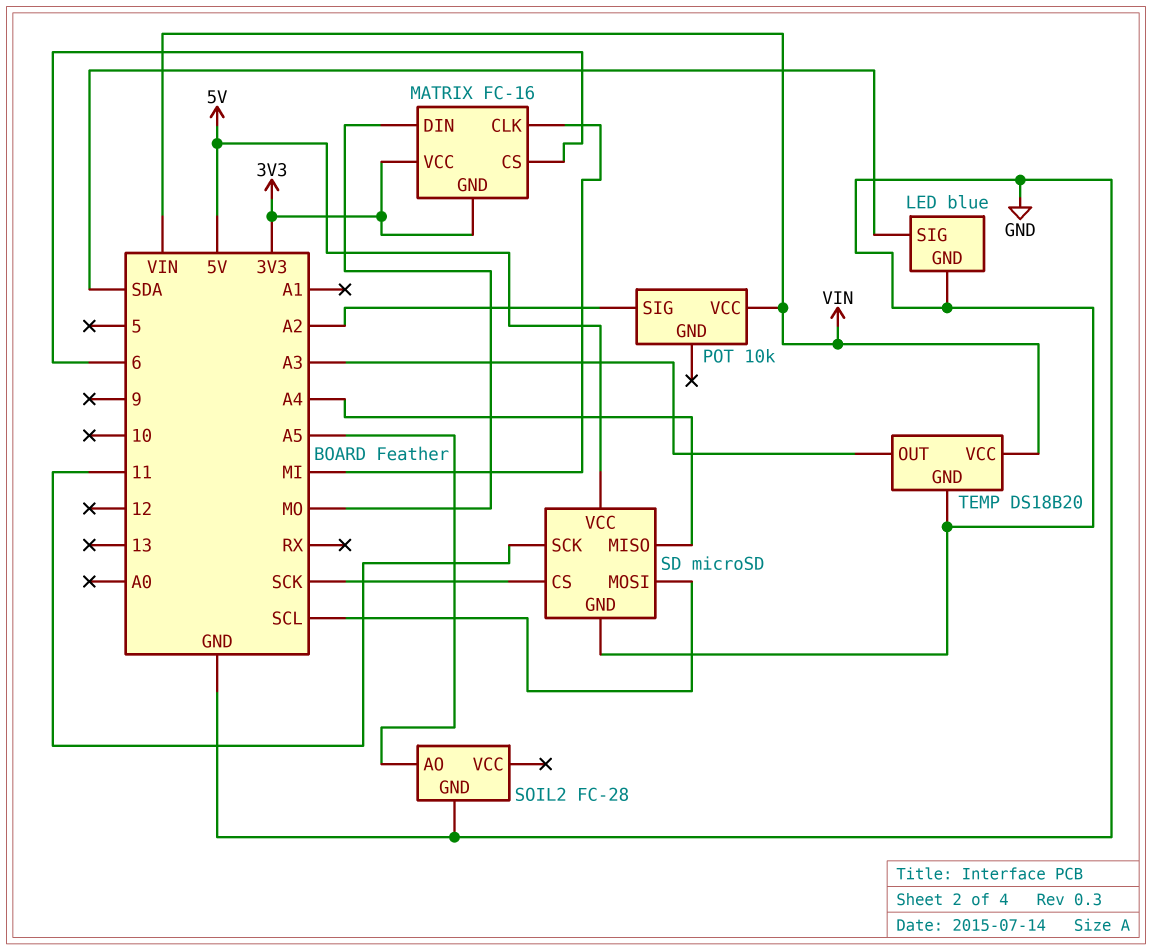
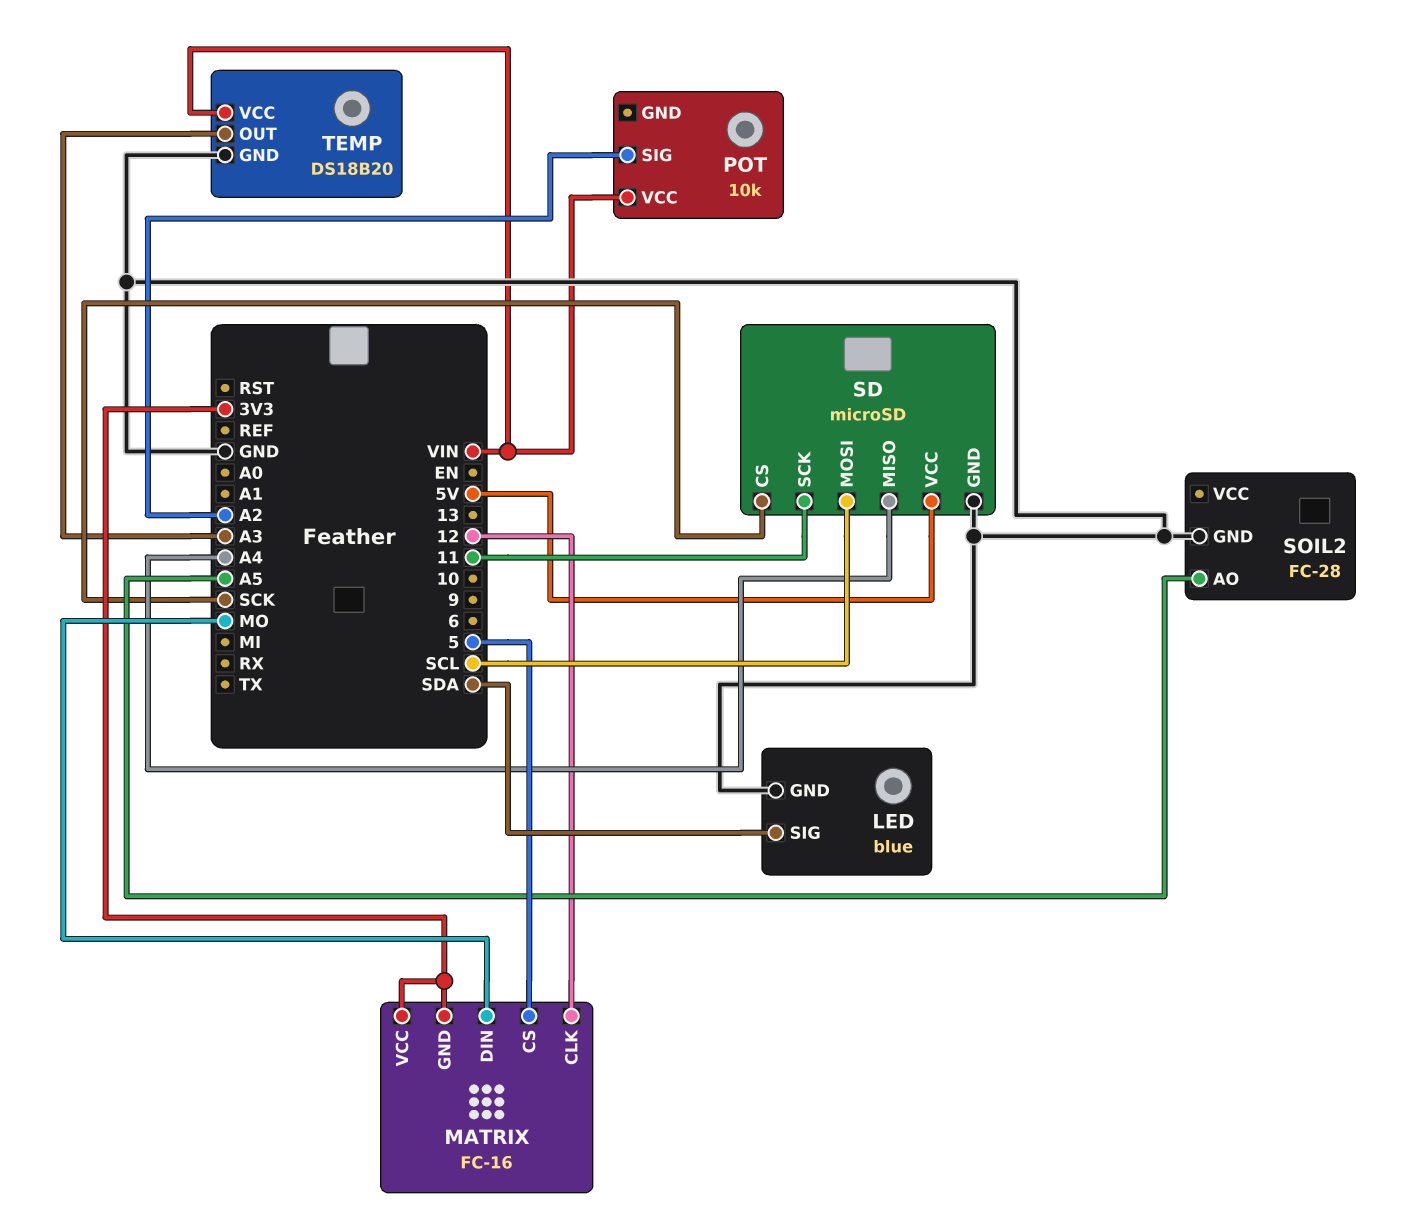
MATRIX pin CLK: MI -> 12
MATRIX pin CS: 6 -> 5

